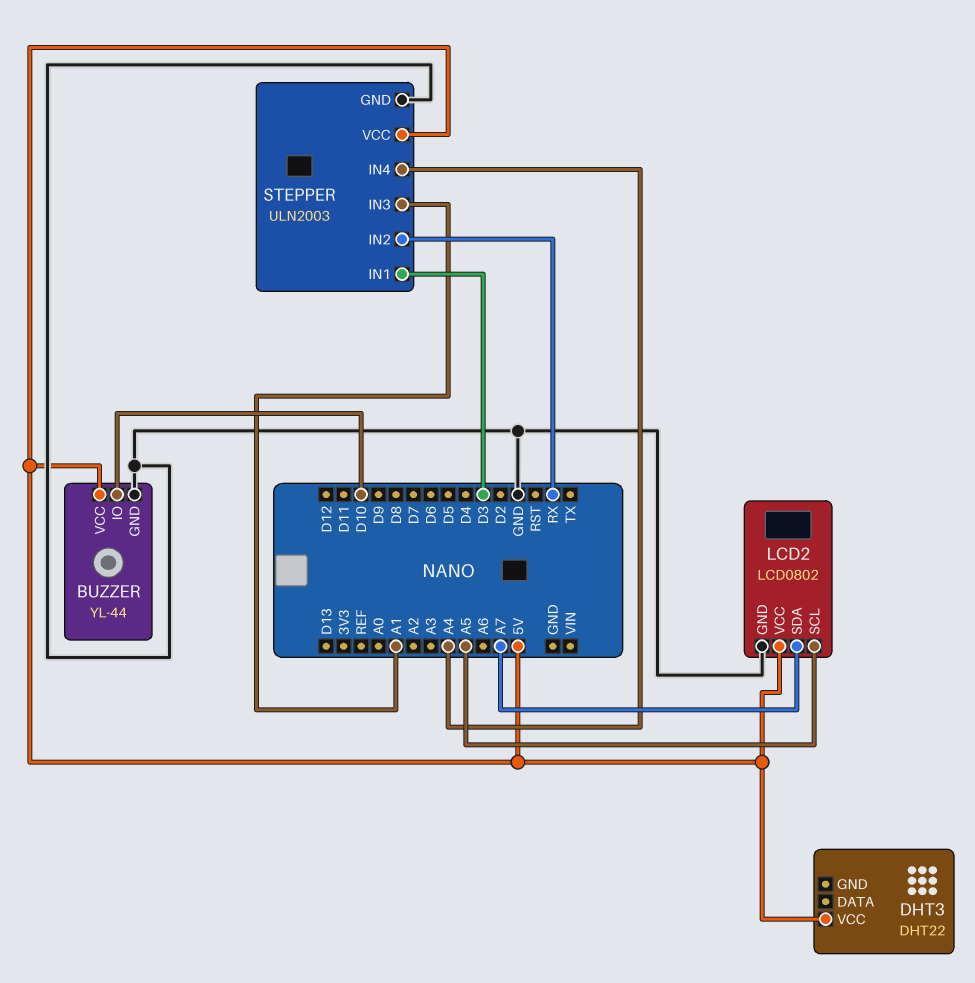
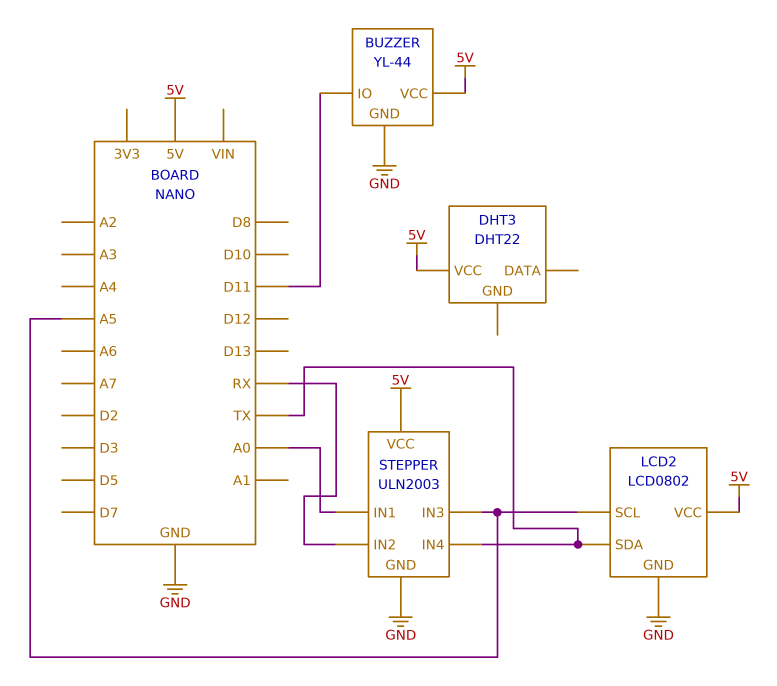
BUZZER pin IO: D10 -> D11
LCD2 pin SDA: A7 -> TX
STEPPER pin IN1: D3 -> A0
STEPPER pin IN3: A1 -> A5
STEPPER pin IN4: A4 -> TX

